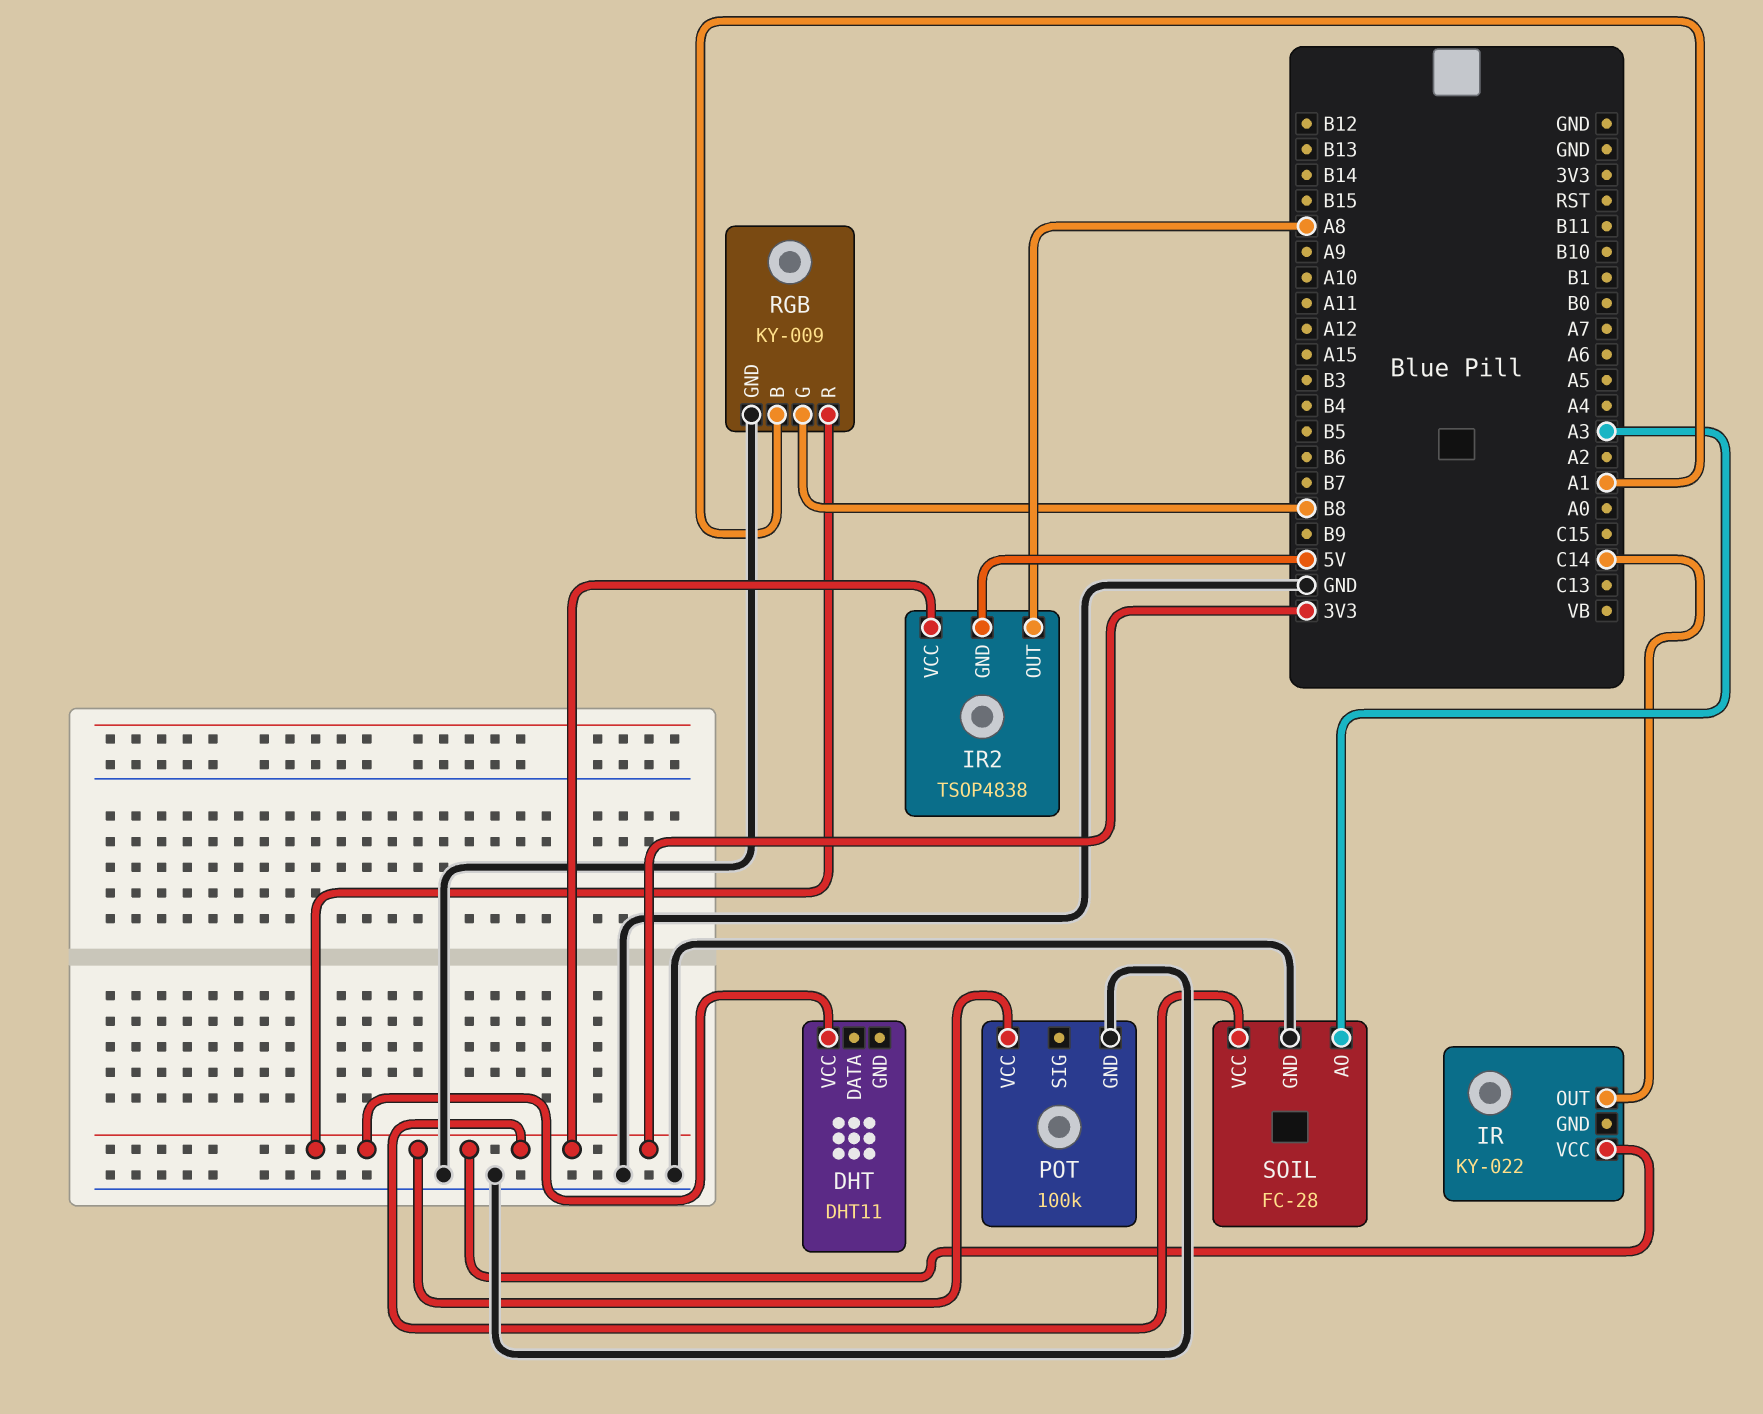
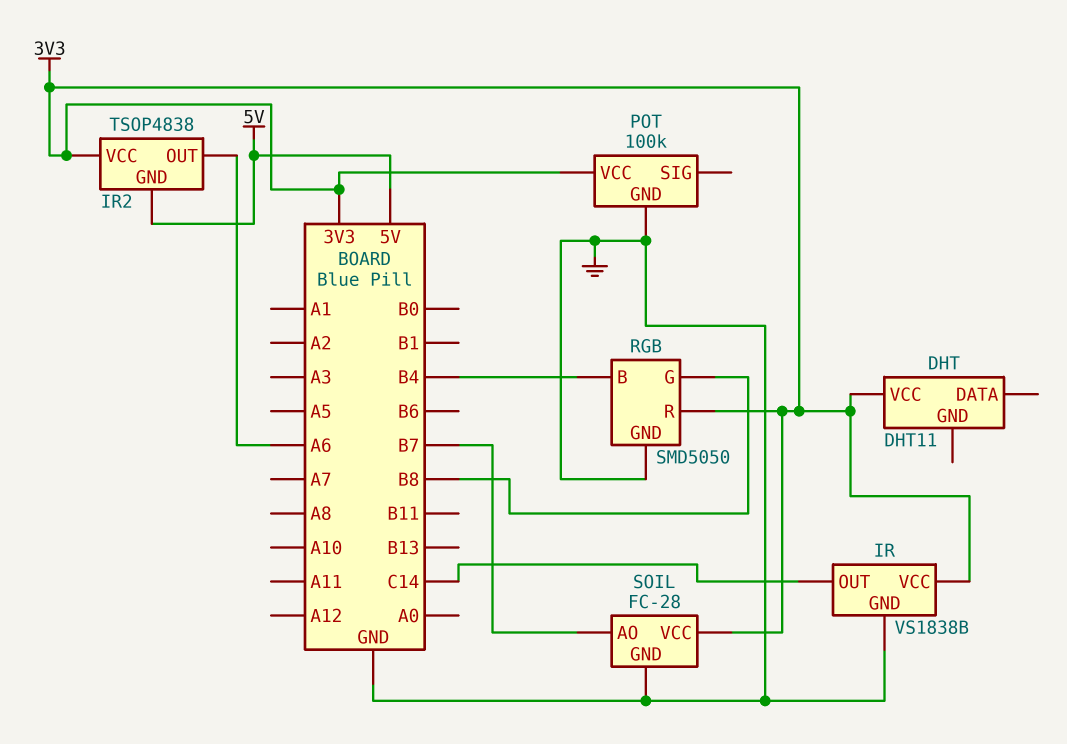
IR: KY-022 -> VS1838B
IR pin GND: none -> GND
IR2 pin OUT: A8 -> A6
RGB: KY-009 -> SMD5050
RGB pin B: A1 -> B4
SOIL pin AO: A3 -> B7

